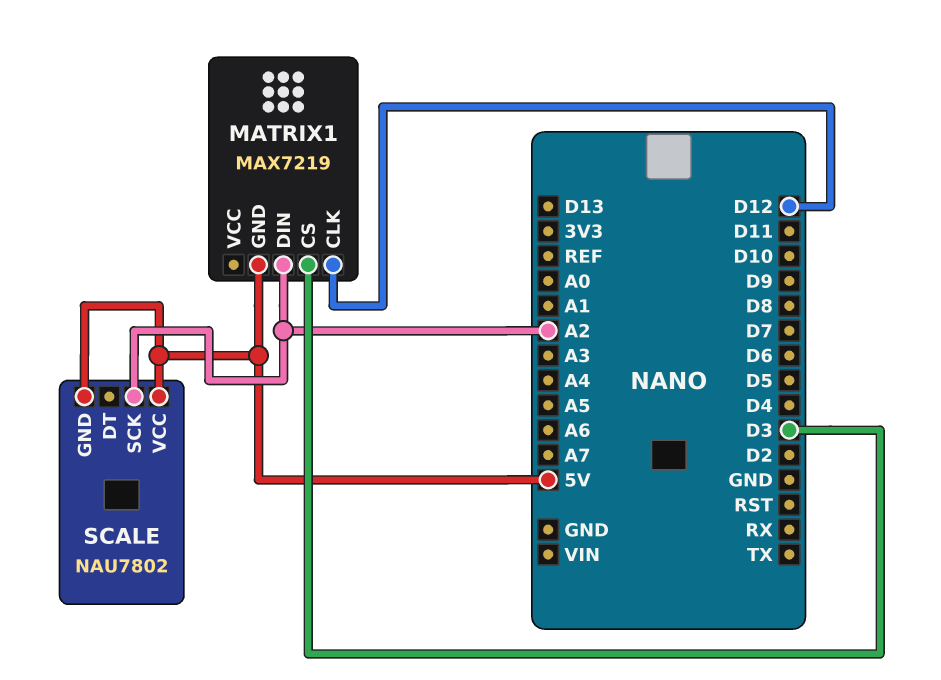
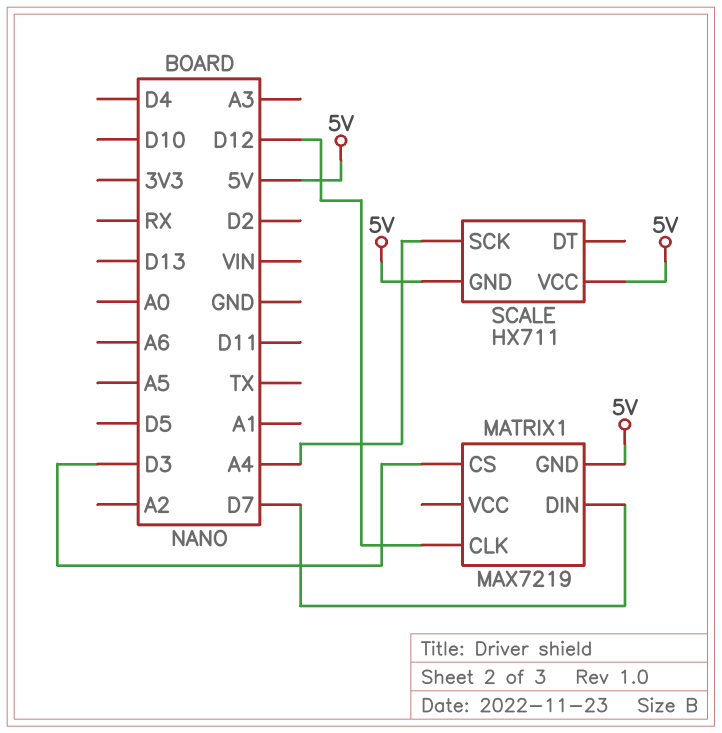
MATRIX1 pin DIN: A2 -> D7
SCALE: NAU7802 -> HX711
SCALE pin SCK: A2 -> A4

